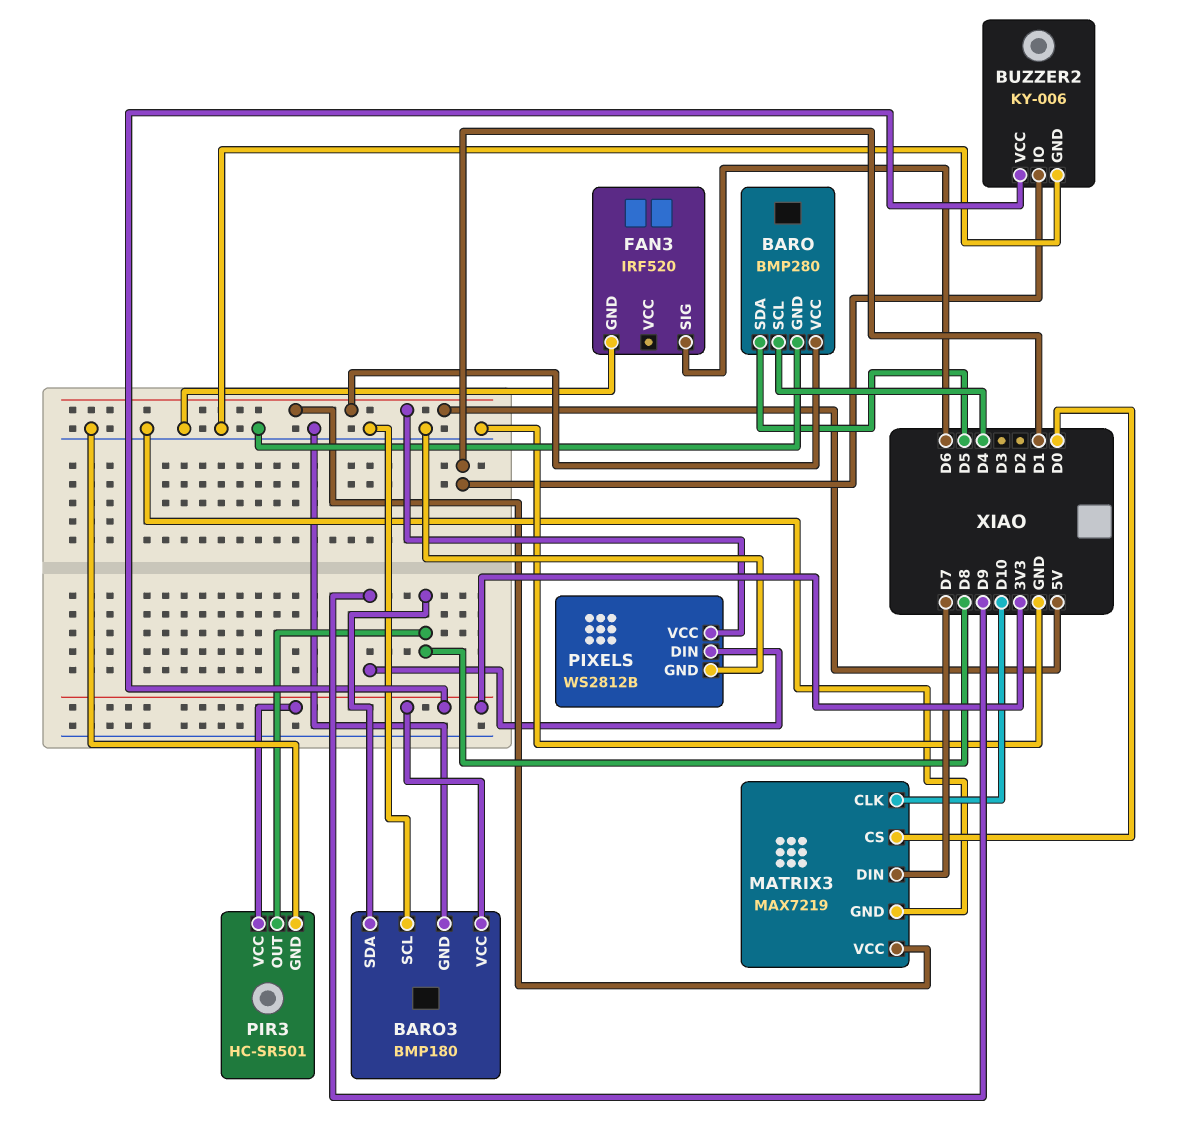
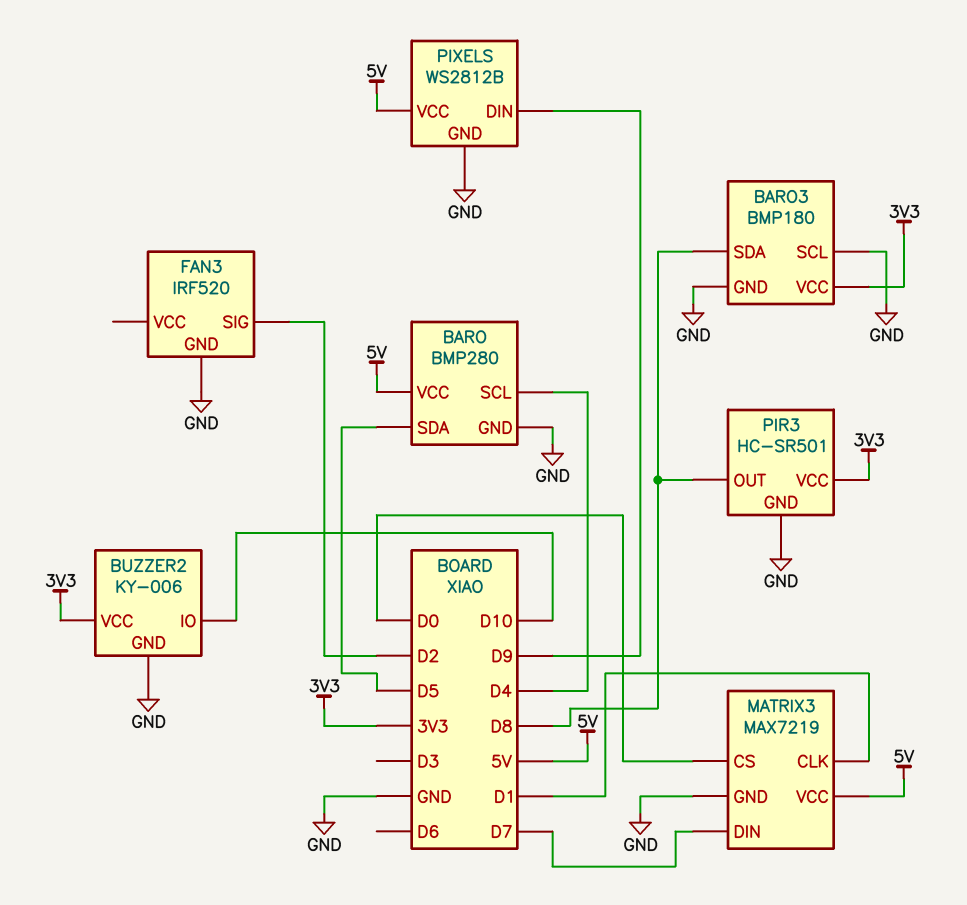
BUZZER2 pin IO: D1 -> D10
FAN3 pin SIG: D6 -> D2
MATRIX3 pin CLK: D10 -> D1

